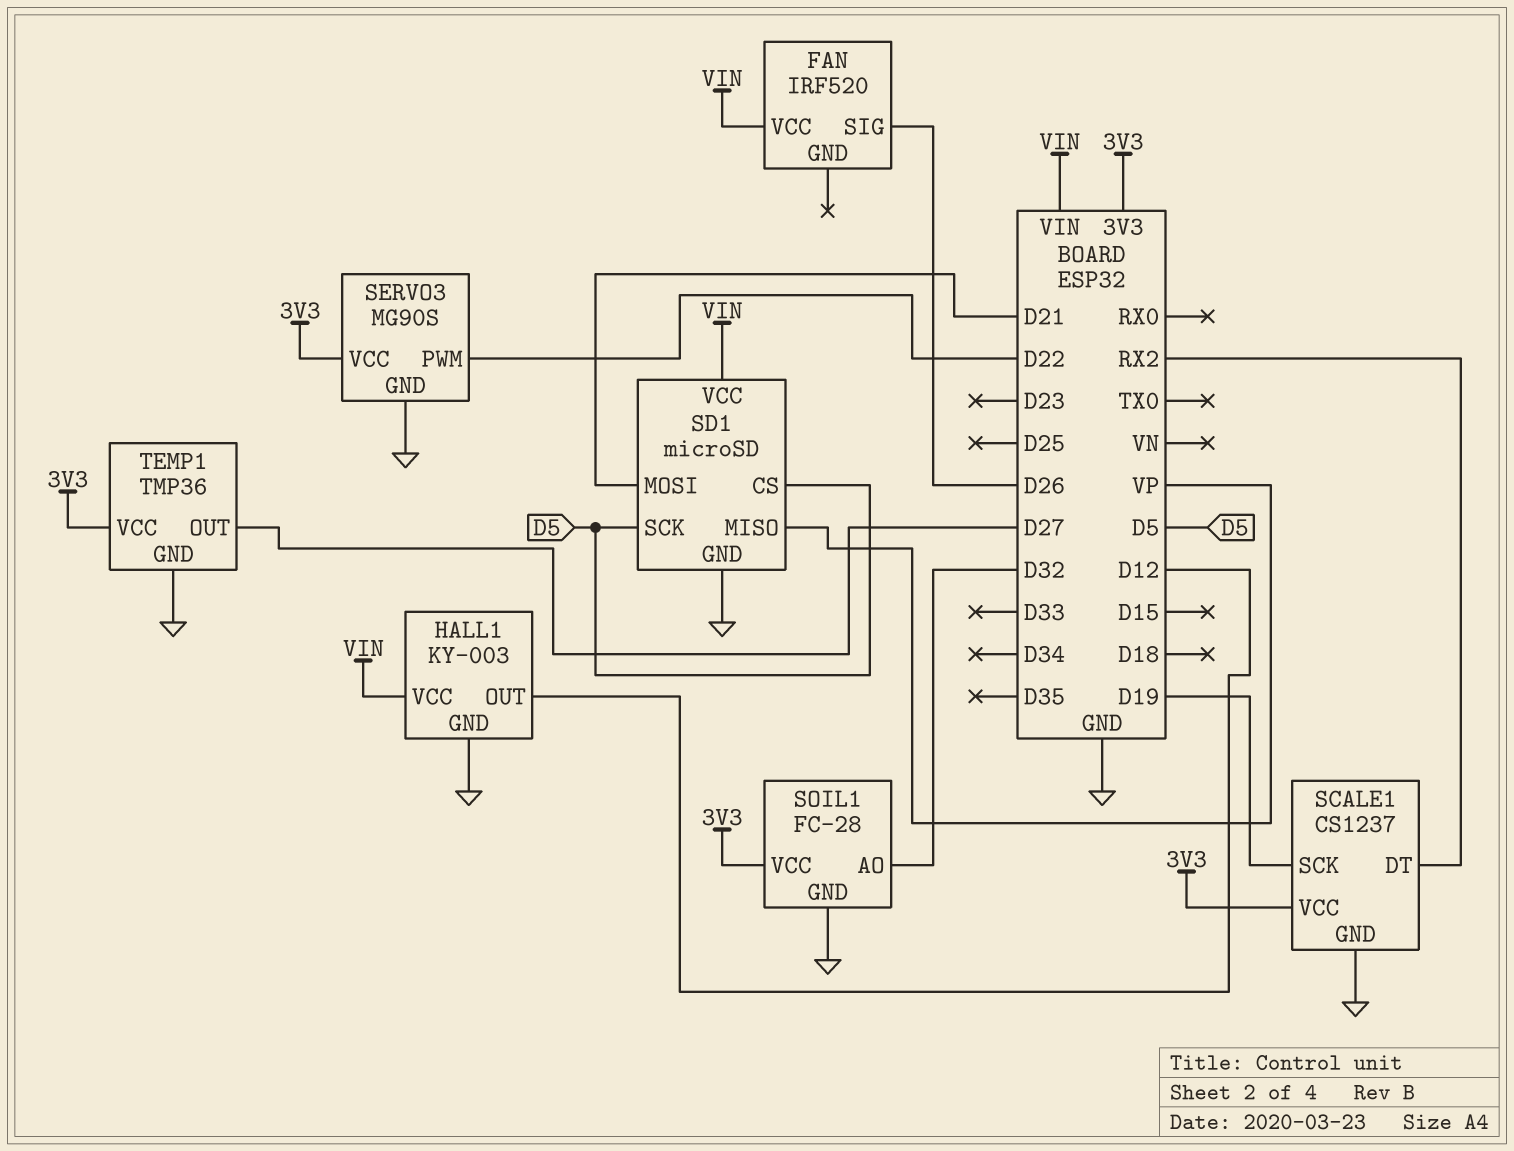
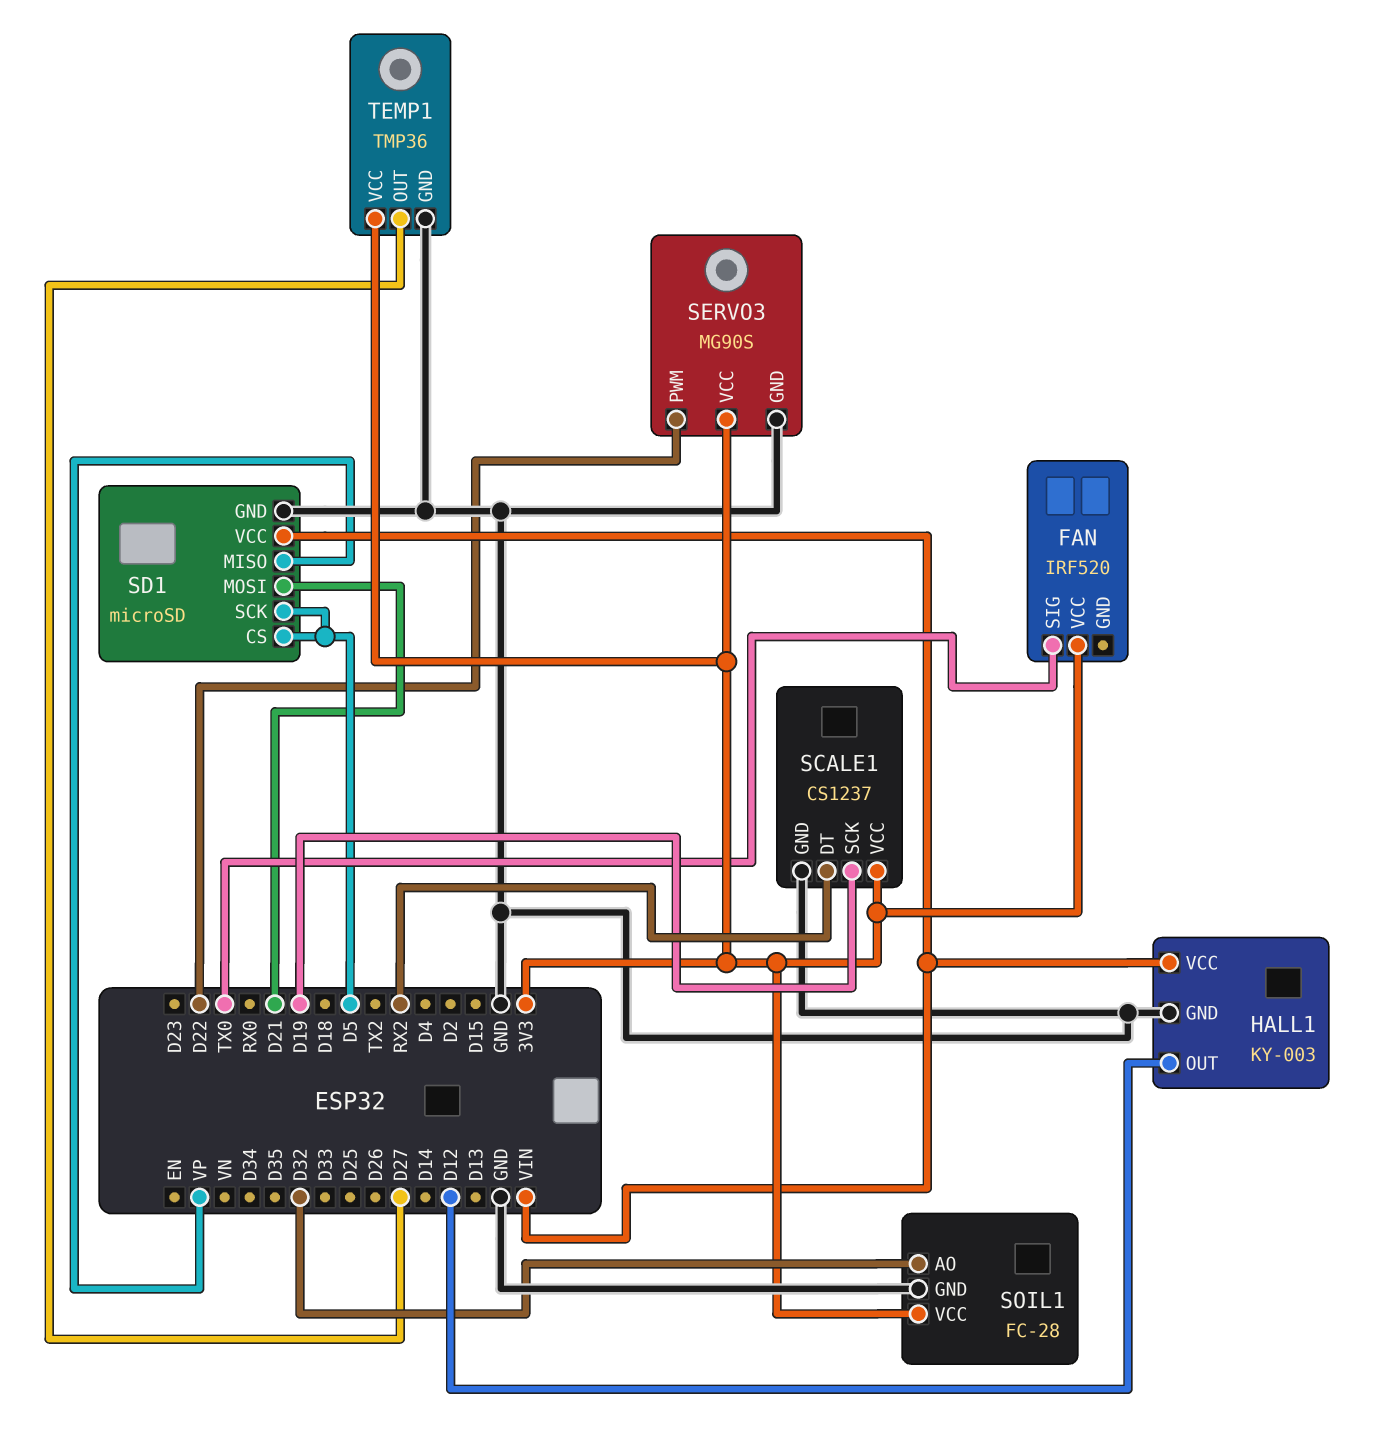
FAN pin SIG: D26 -> TX0
FAN pin VCC: VIN -> 3V3

